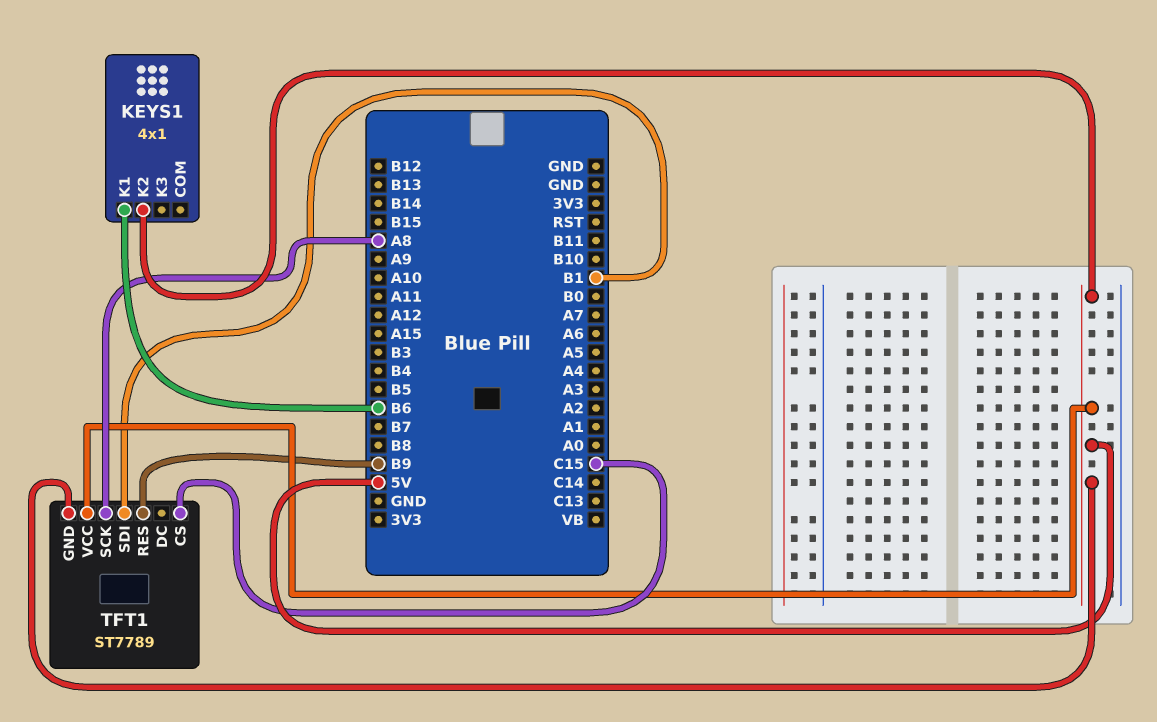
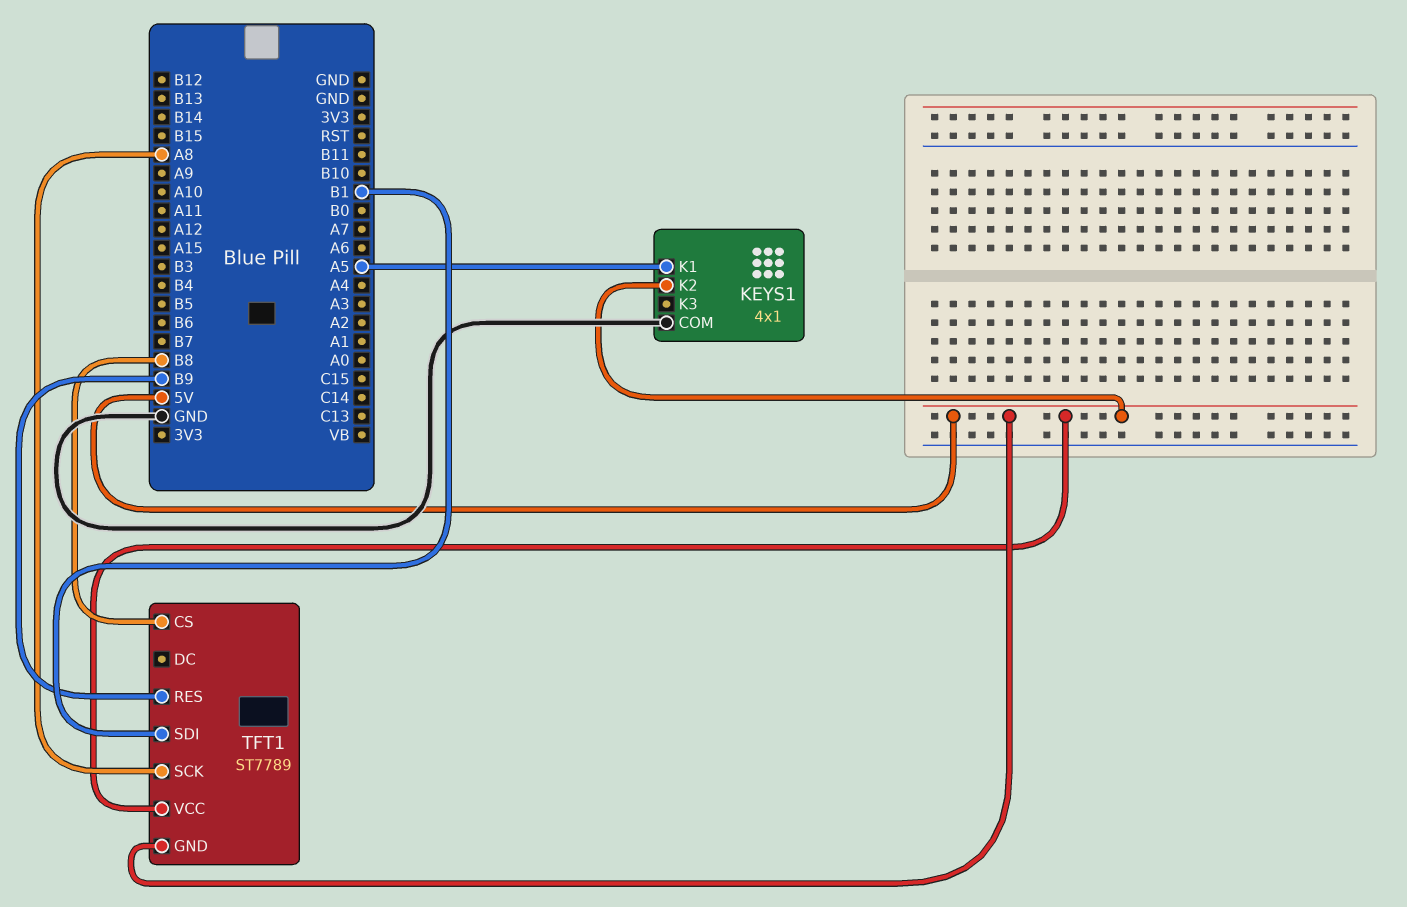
KEYS1 pin COM: none -> GND
KEYS1 pin K1: B6 -> A5
TFT1 pin CS: C15 -> B8

